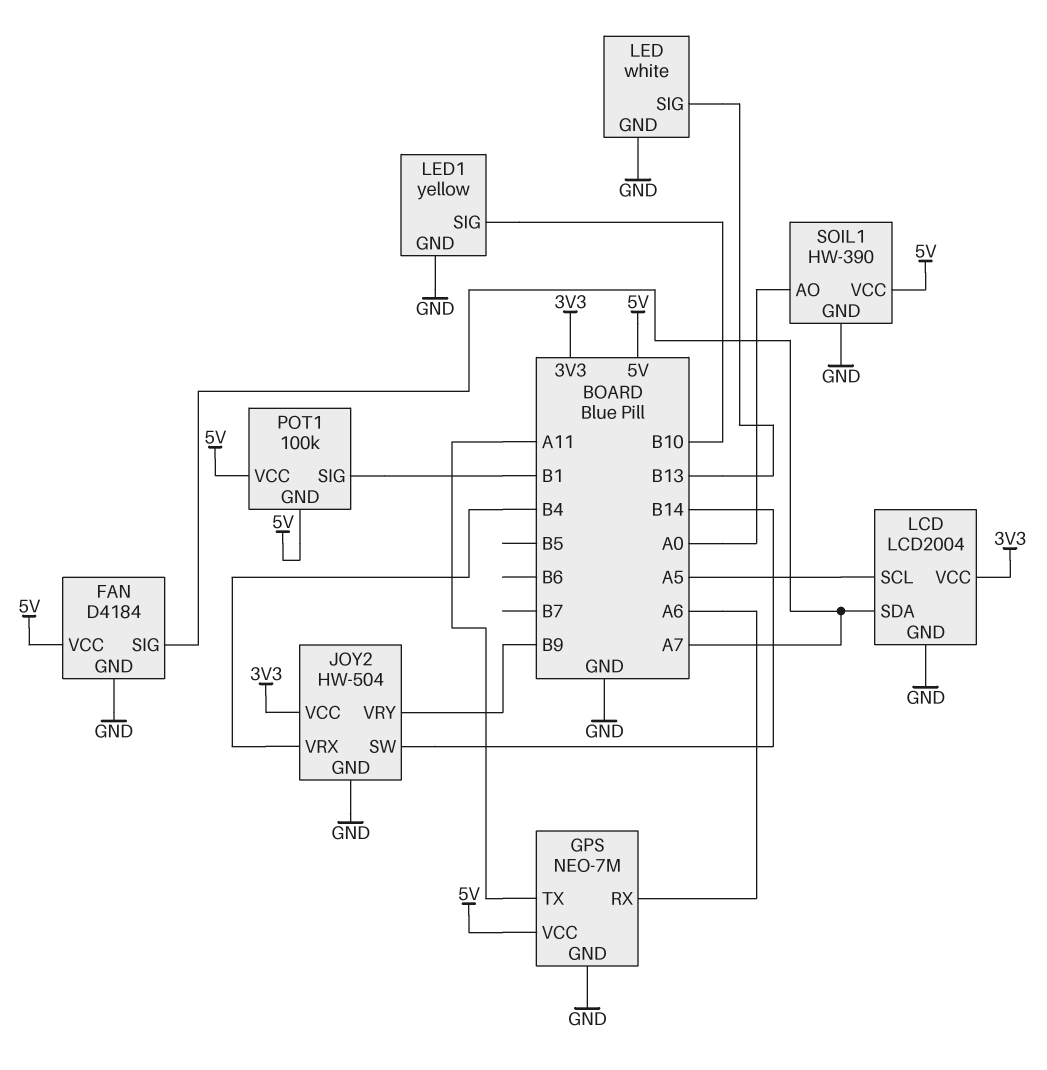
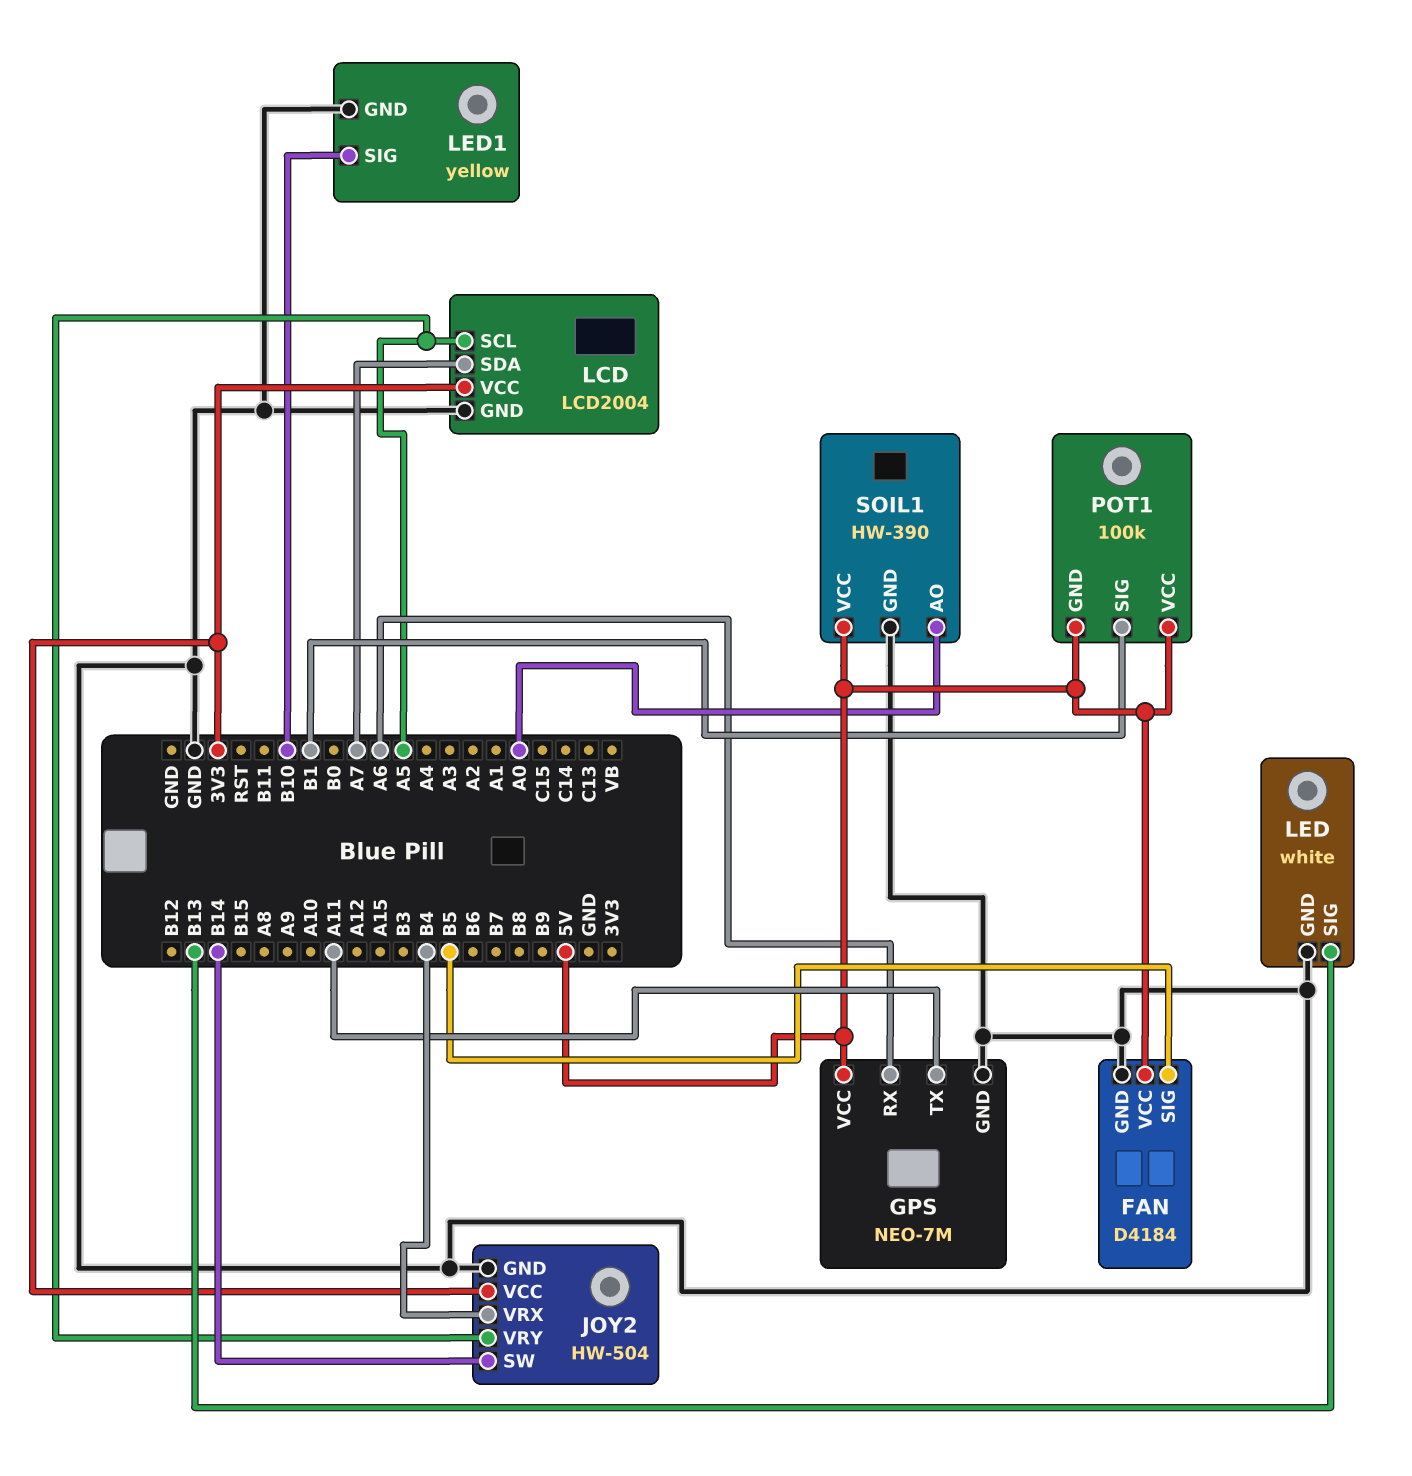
FAN pin SIG: A7 -> B5
JOY2 pin VRY: B9 -> A5

